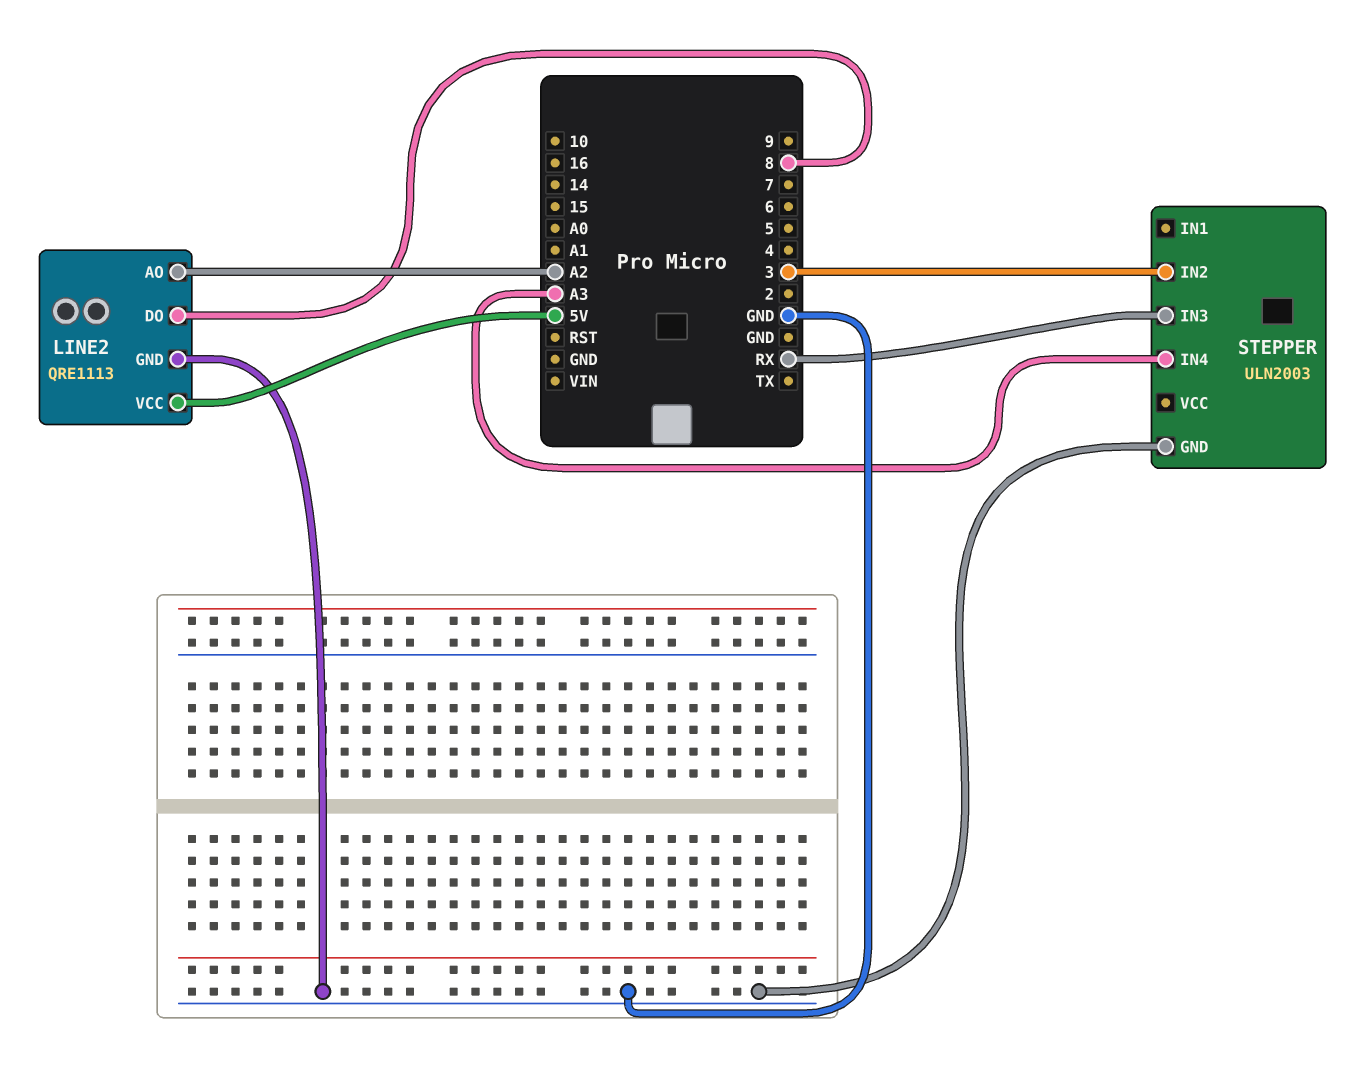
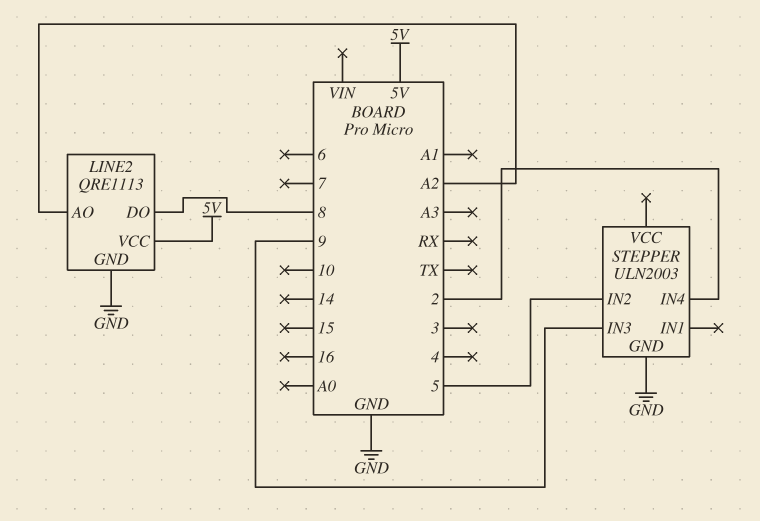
STEPPER pin IN2: 3 -> 5
STEPPER pin IN3: RX -> 9
STEPPER pin IN4: A3 -> 2

